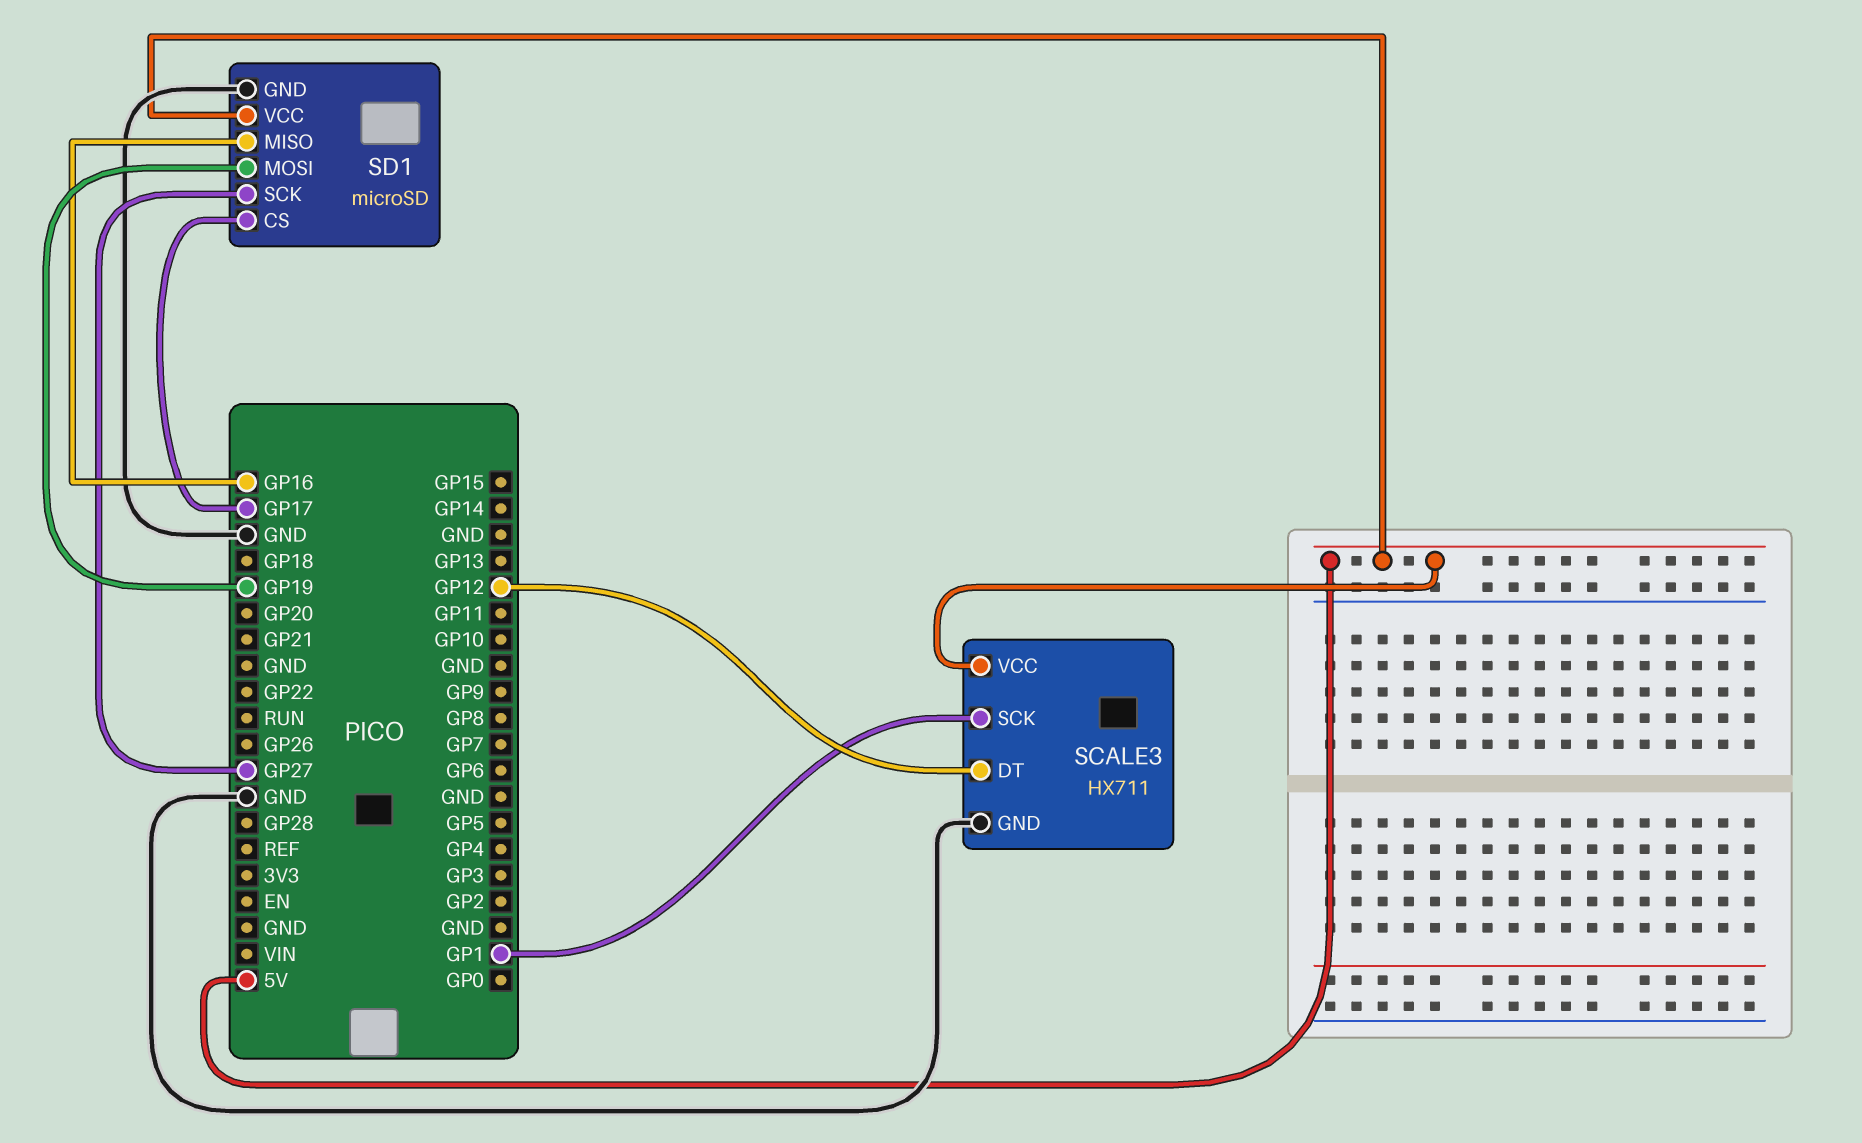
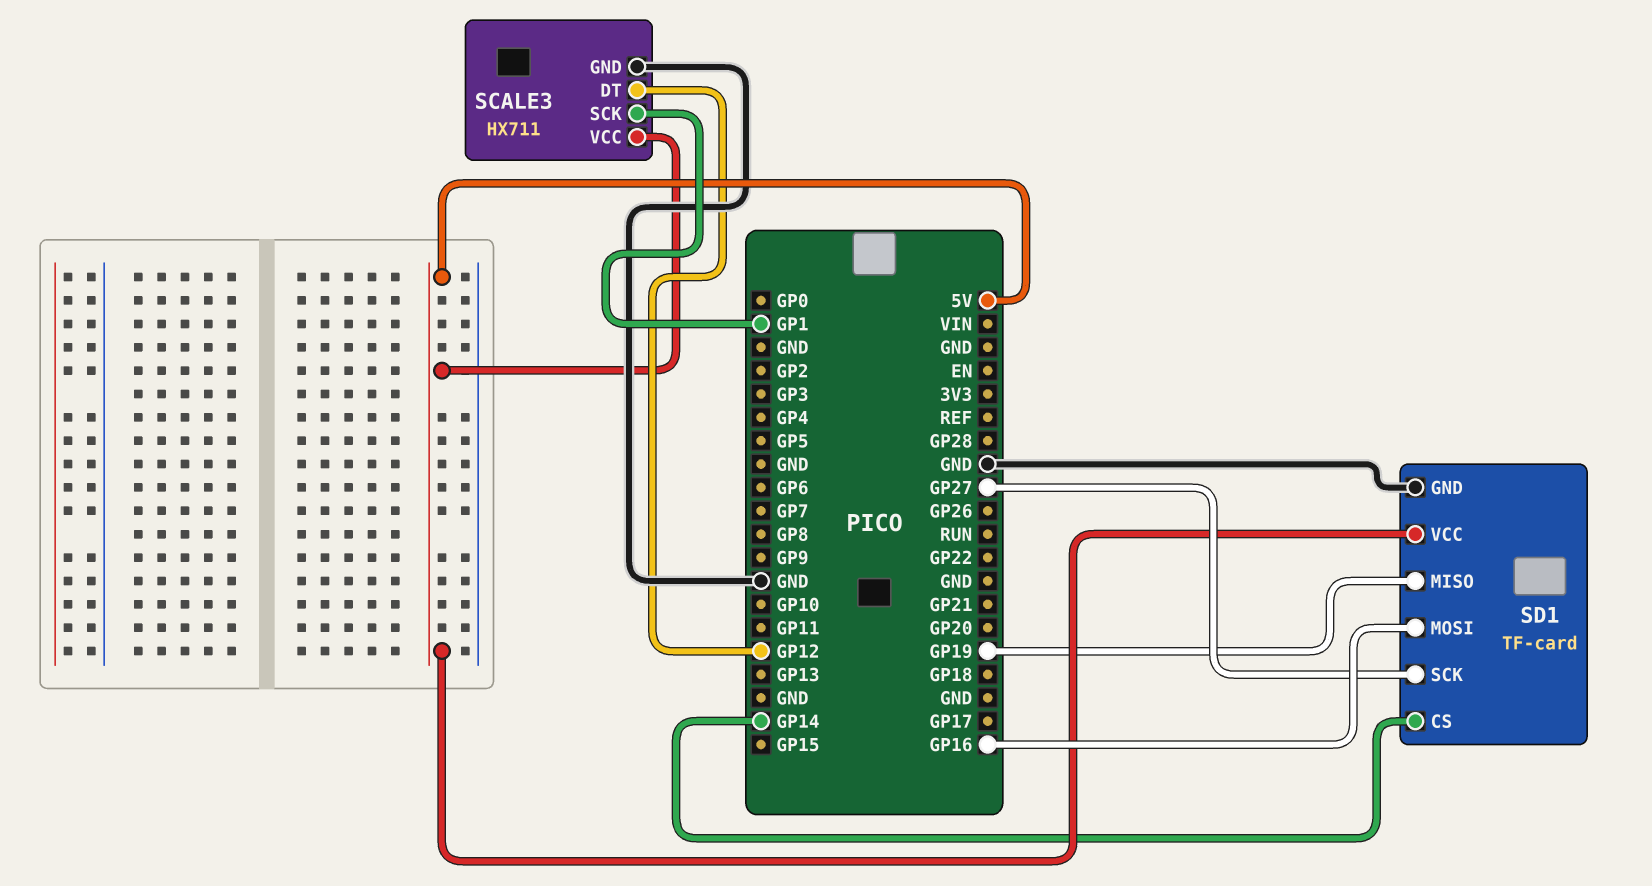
SD1: microSD -> TF-card
SD1 pin CS: GP17 -> GP14
SD1 pin MISO: GP16 -> GP19
SD1 pin MOSI: GP19 -> GP16

